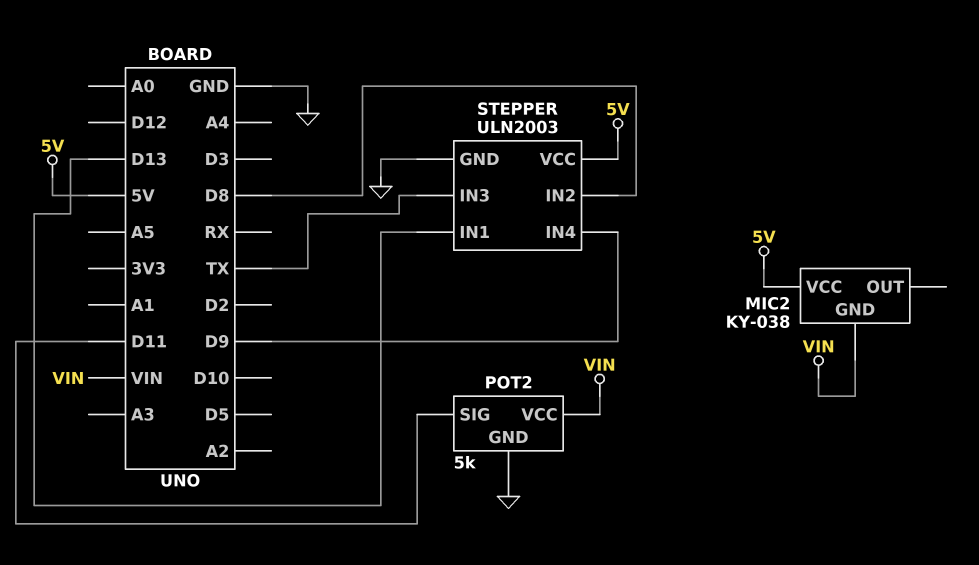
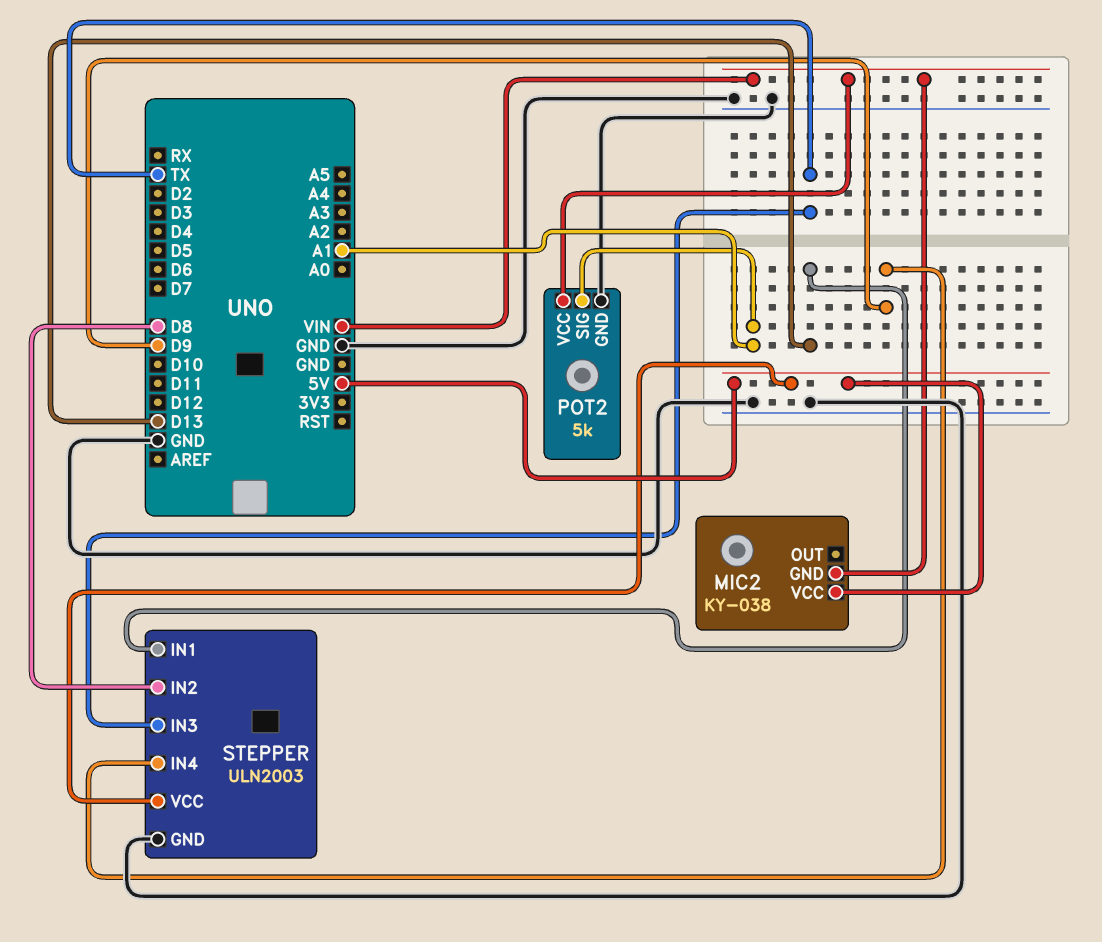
POT2 pin SIG: D11 -> A1

